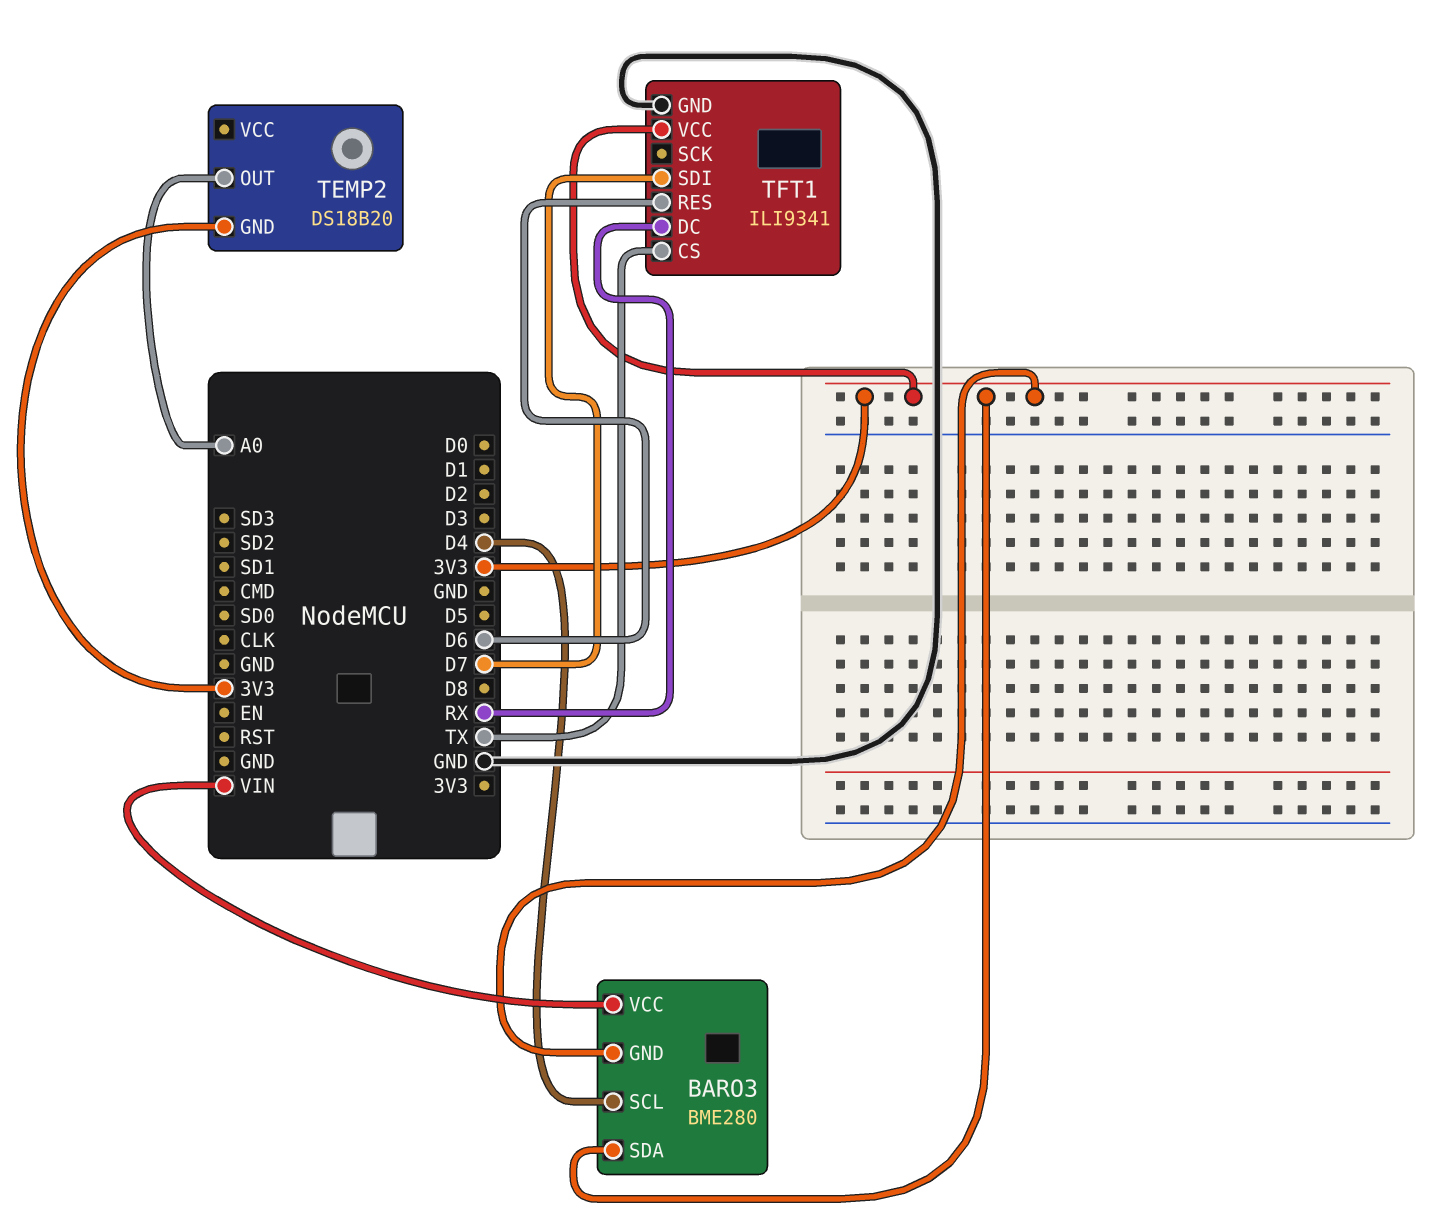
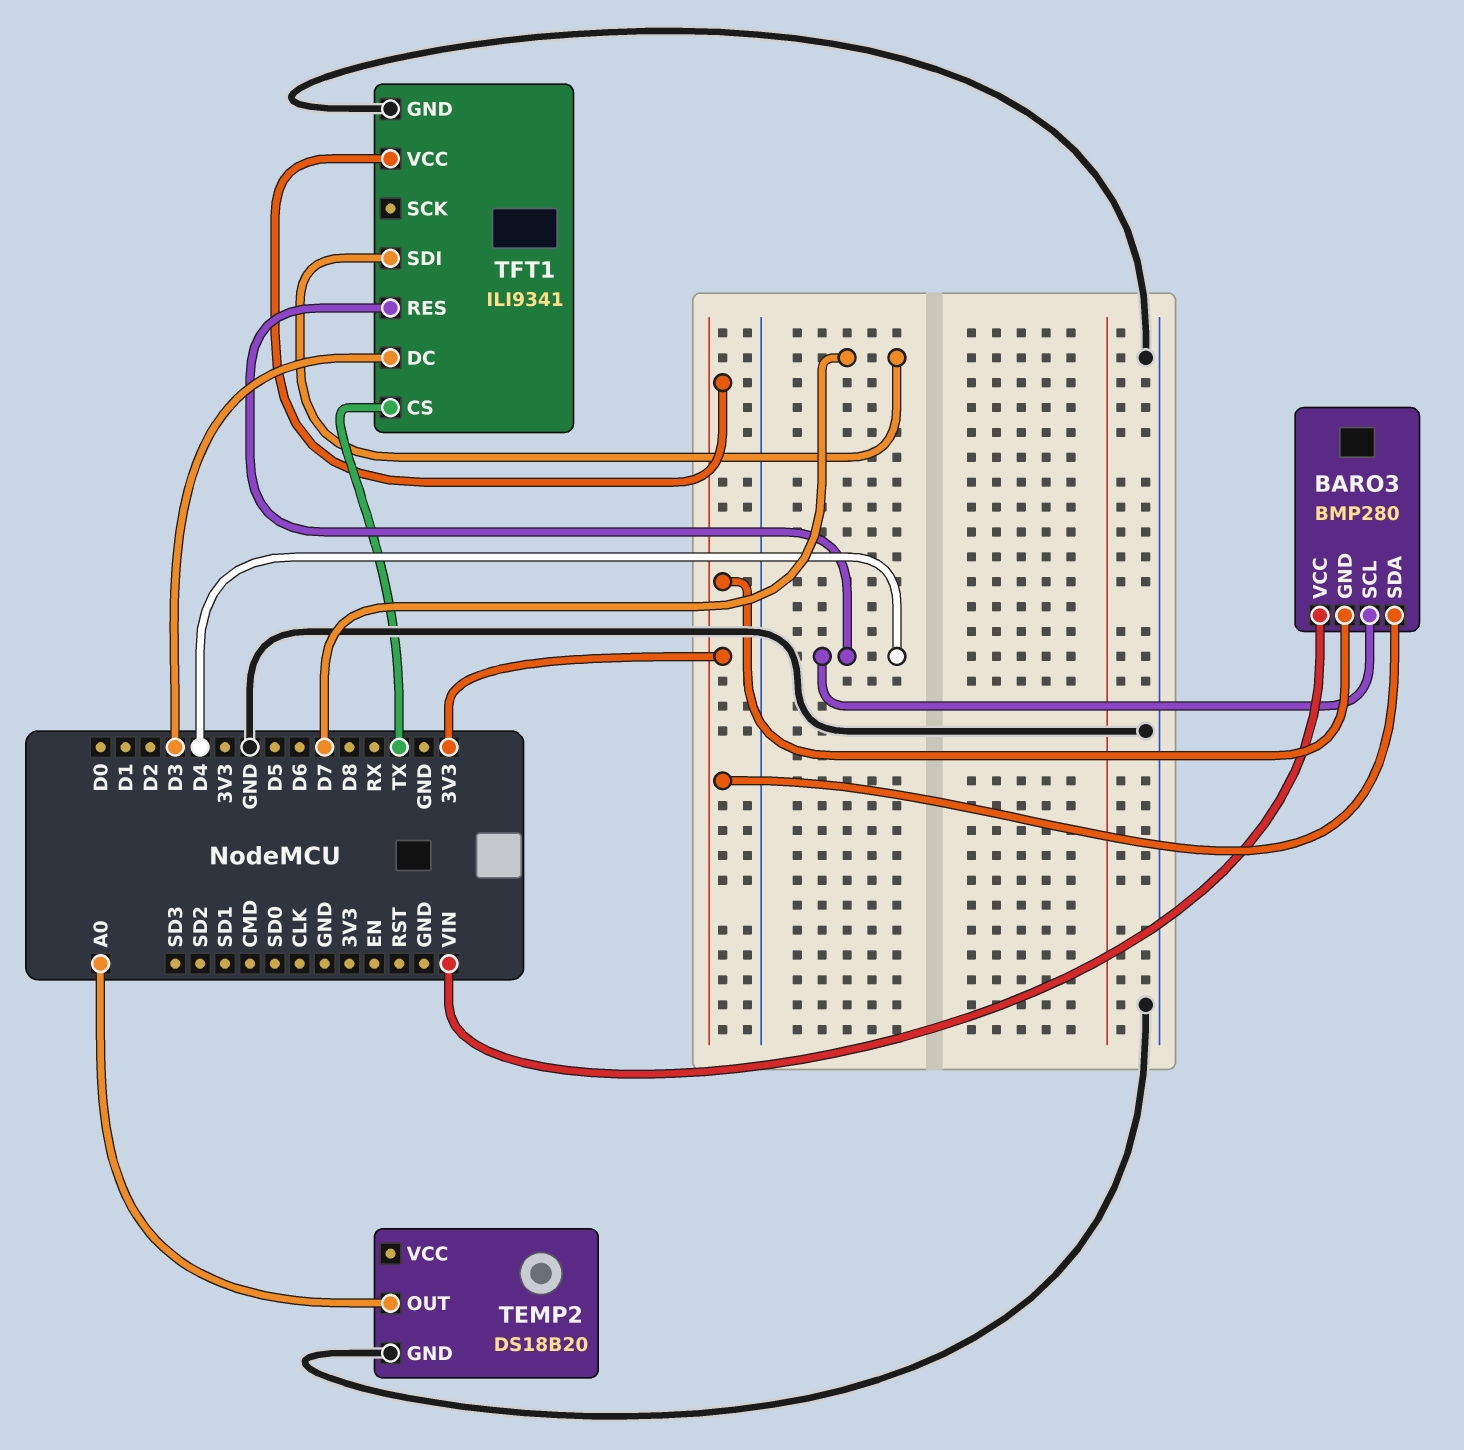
BARO3: BME280 -> BMP280
TEMP2 pin GND: 3V3 -> GND
TFT1 pin DC: RX -> D3
TFT1 pin RES: D6 -> D4

